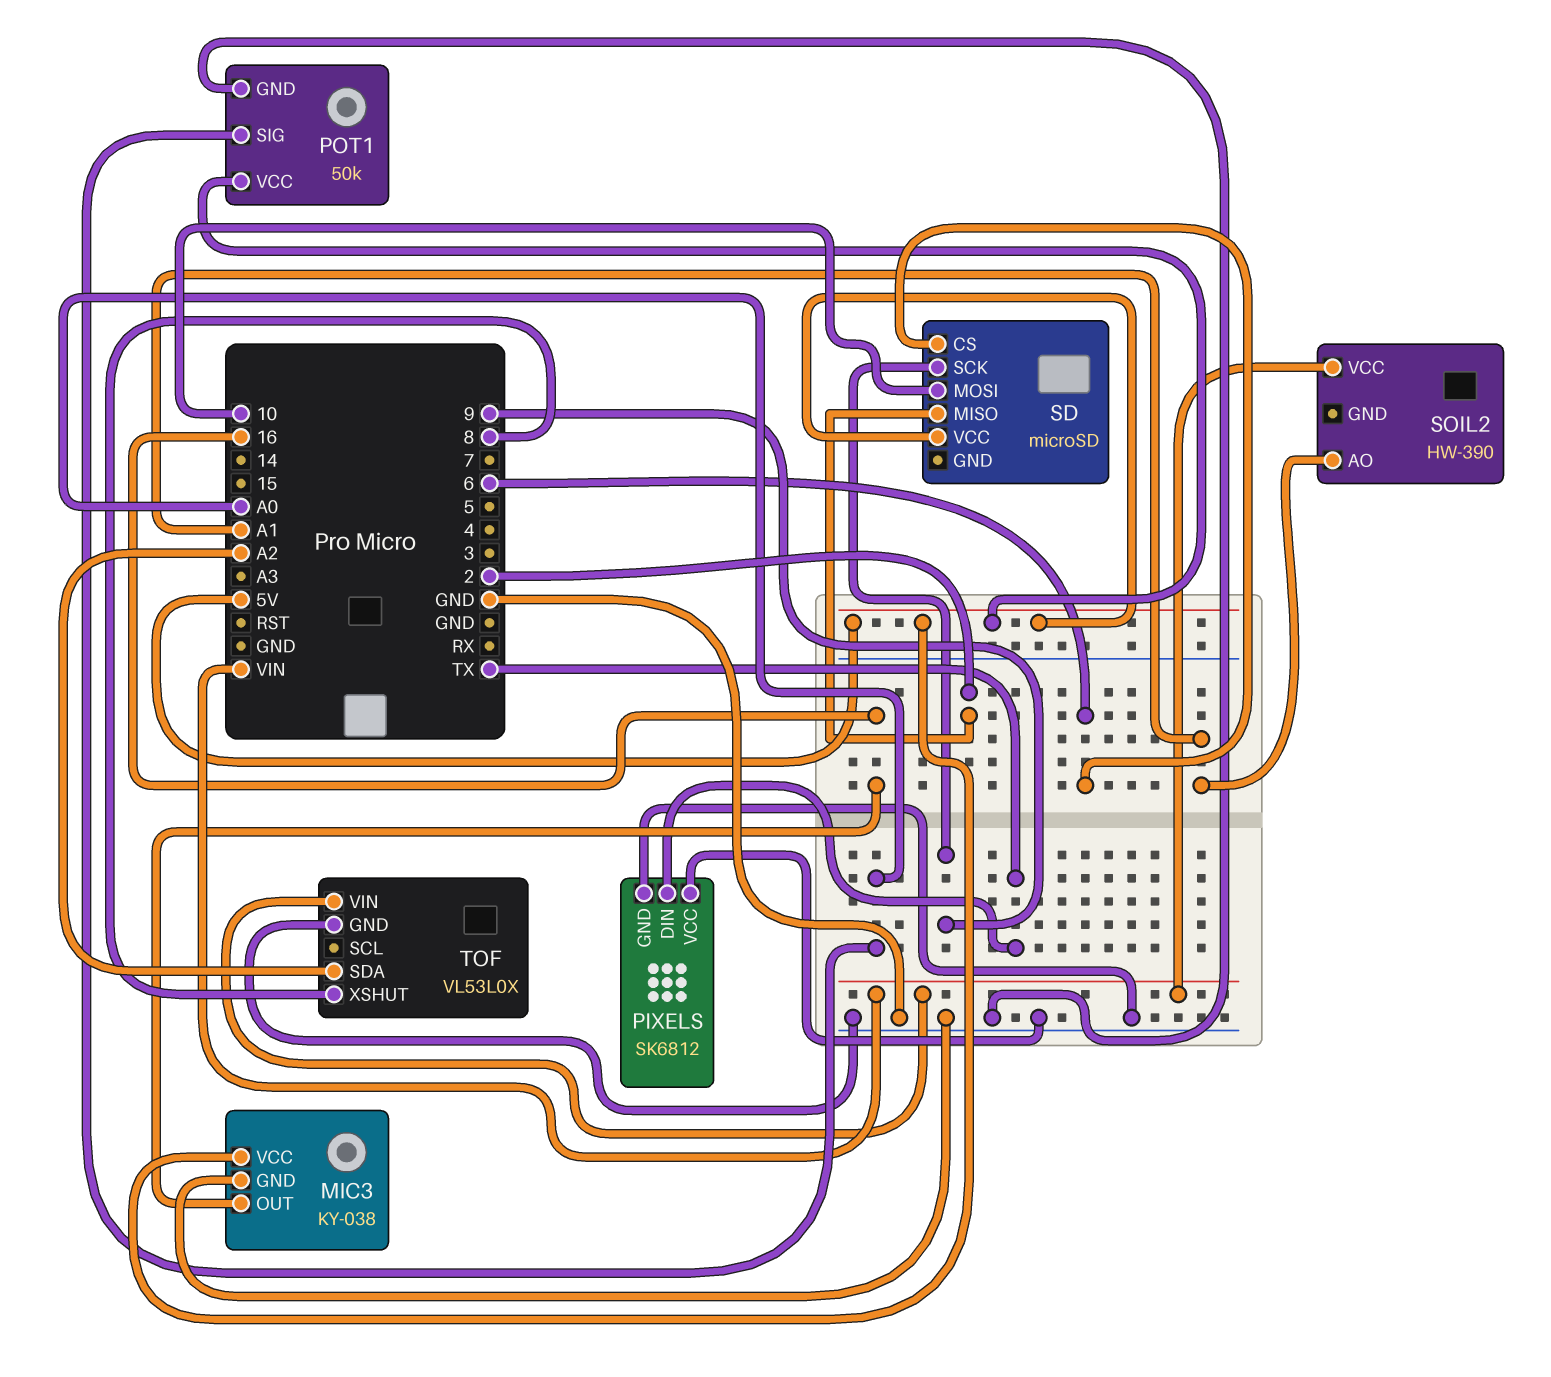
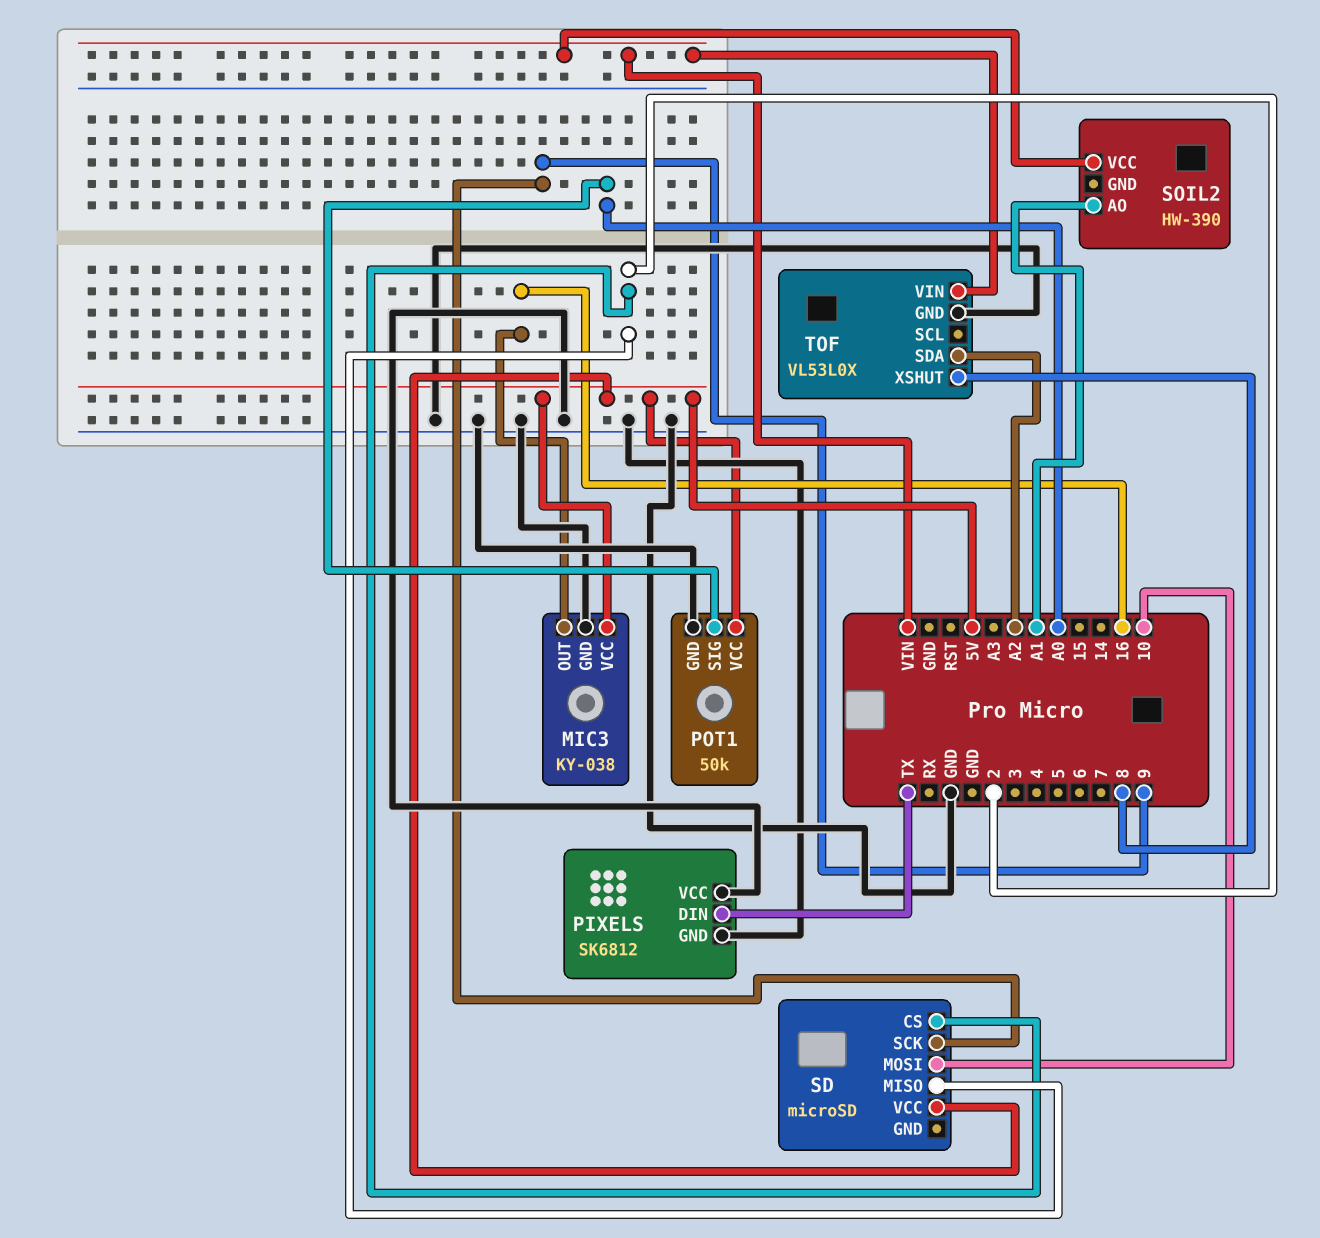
SD pin CS: 6 -> 2

